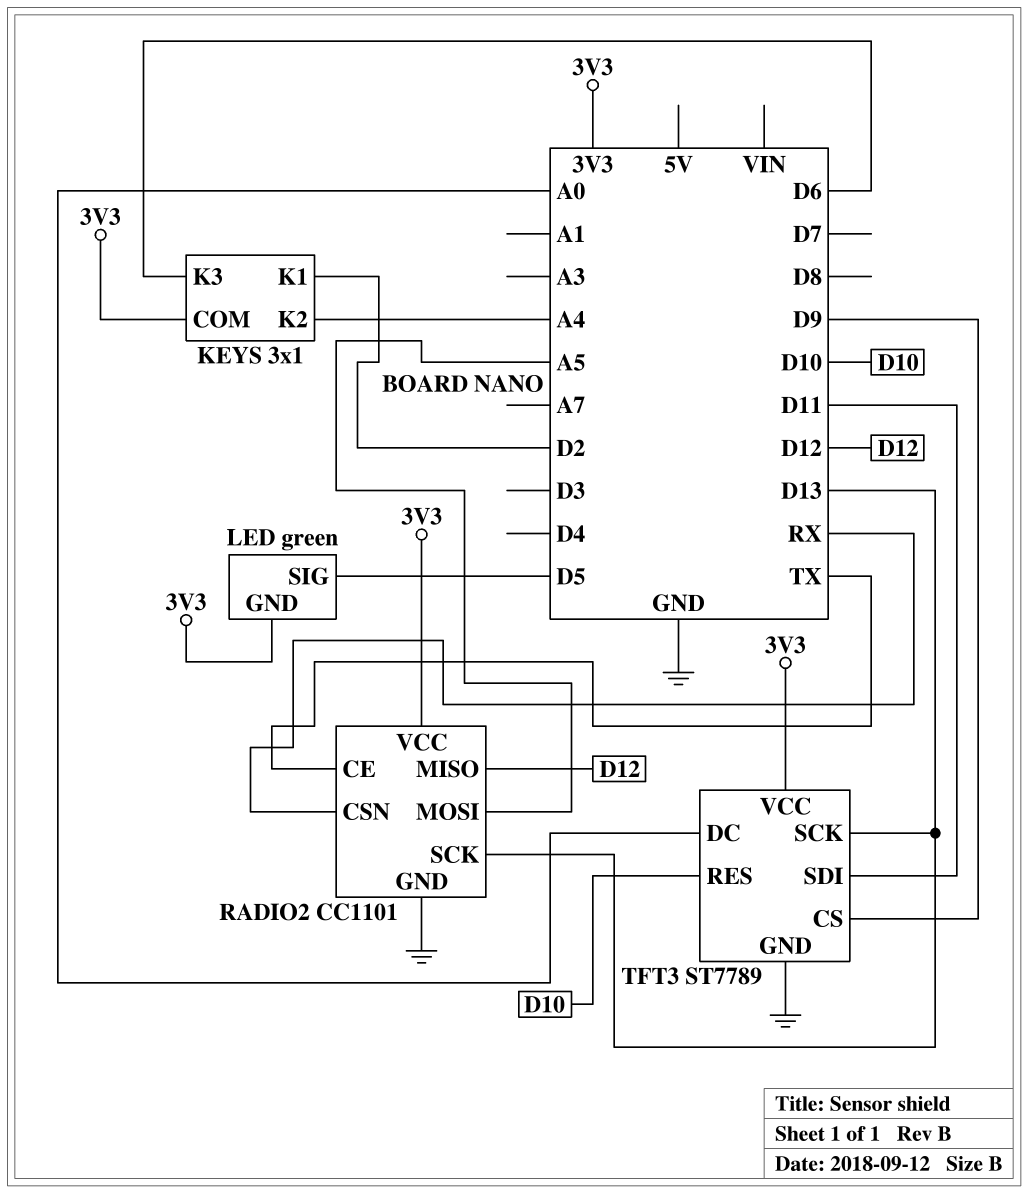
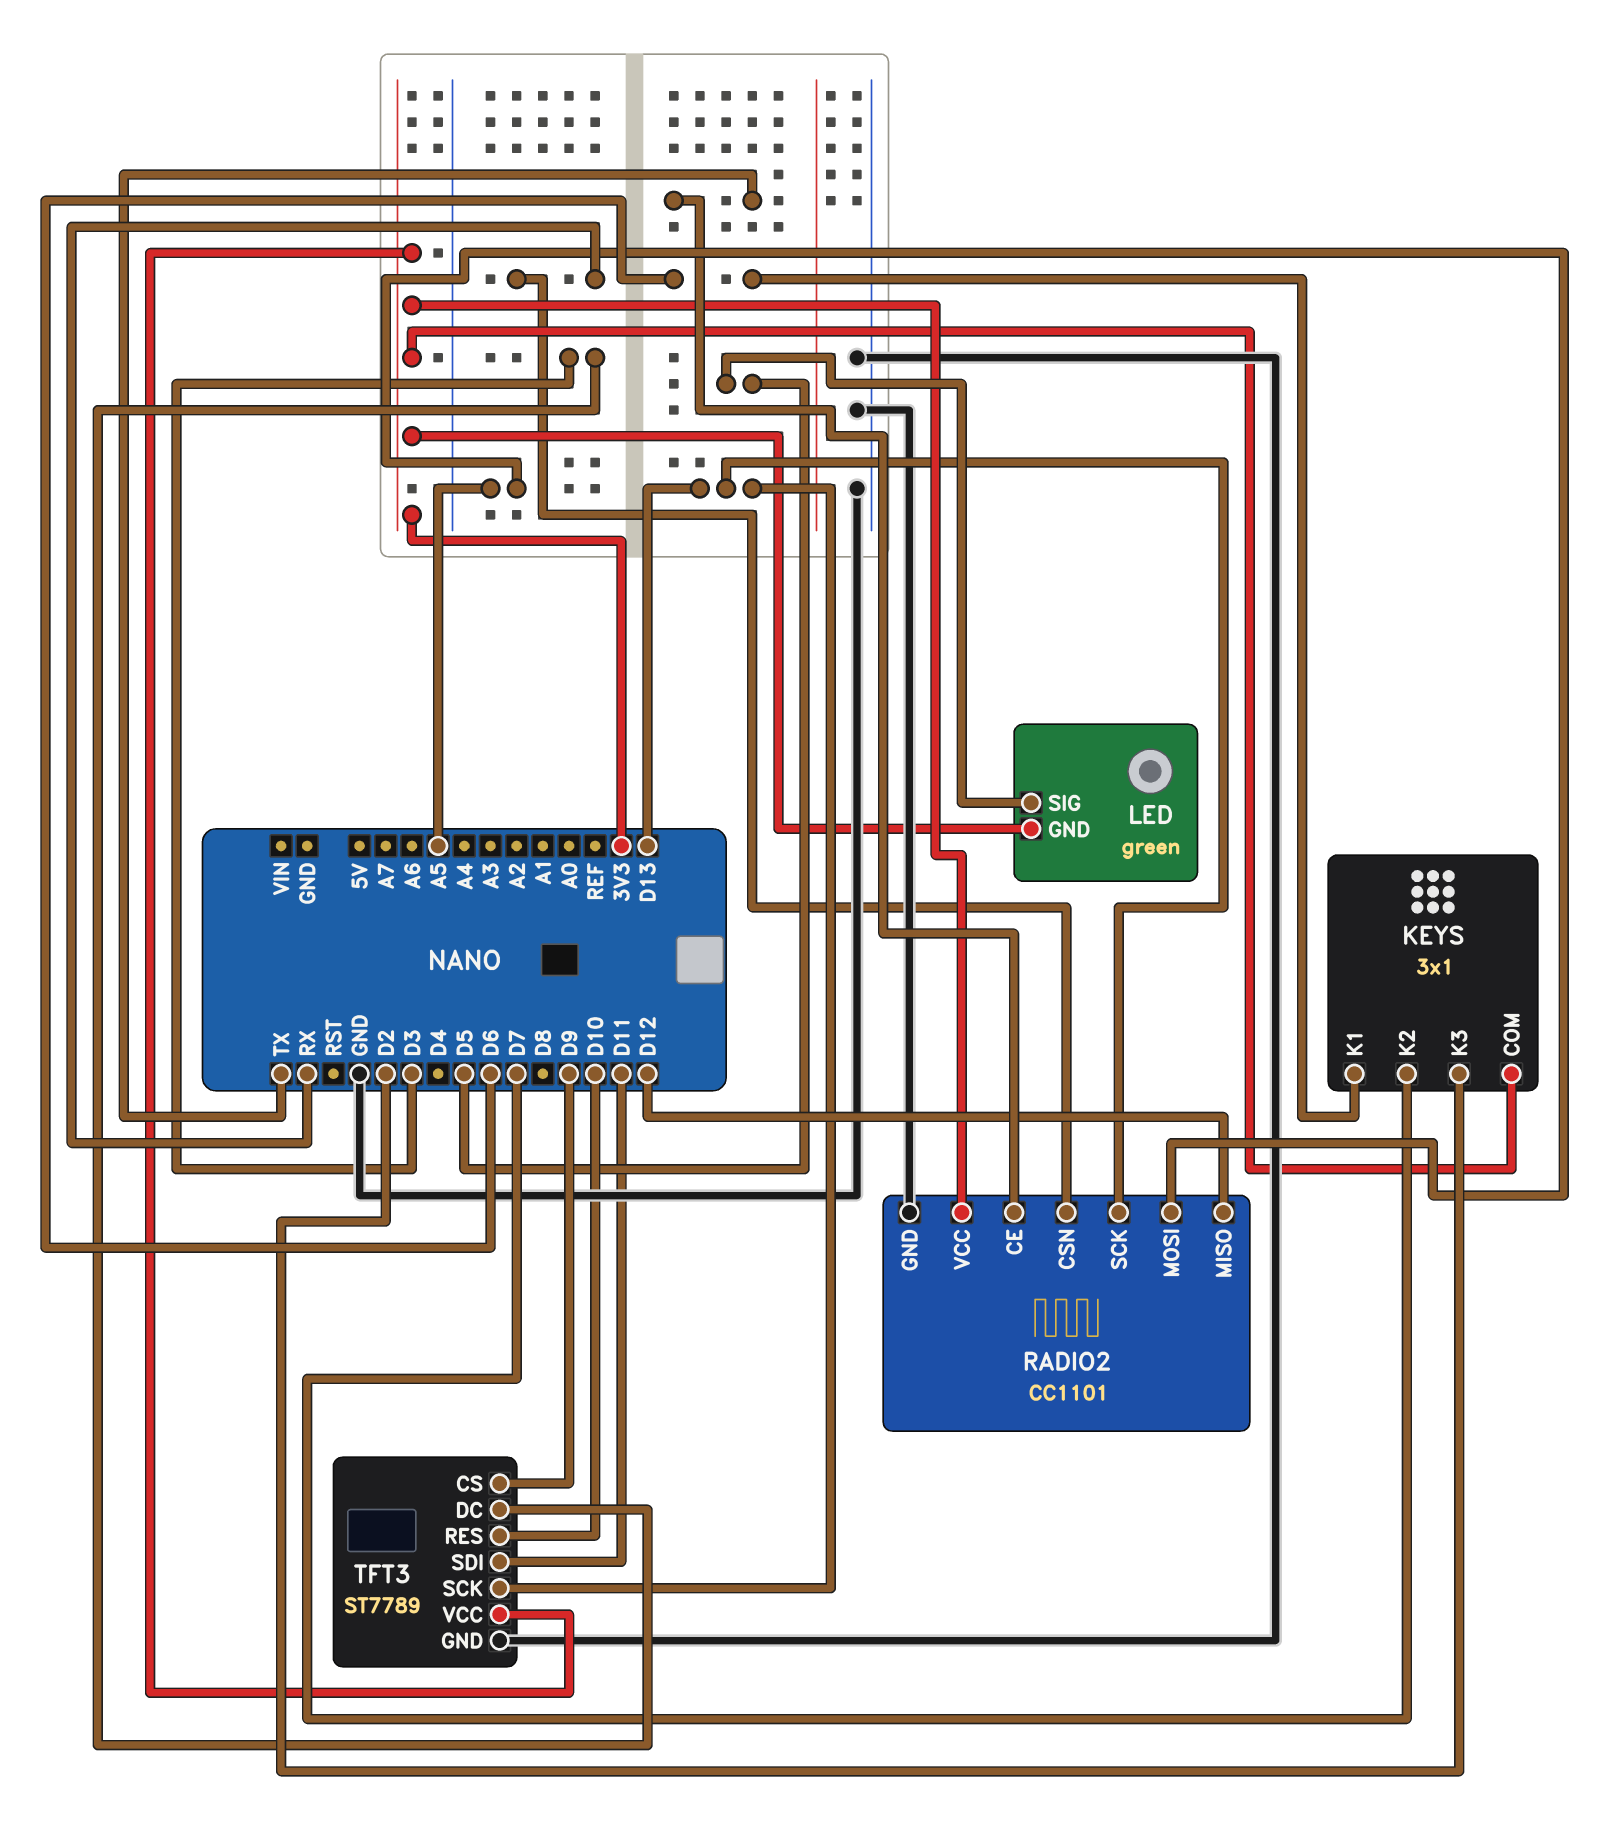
KEYS pin K1: D2 -> D6
KEYS pin K2: A4 -> D7
KEYS pin K3: D6 -> D2
TFT3 pin DC: A0 -> D3

